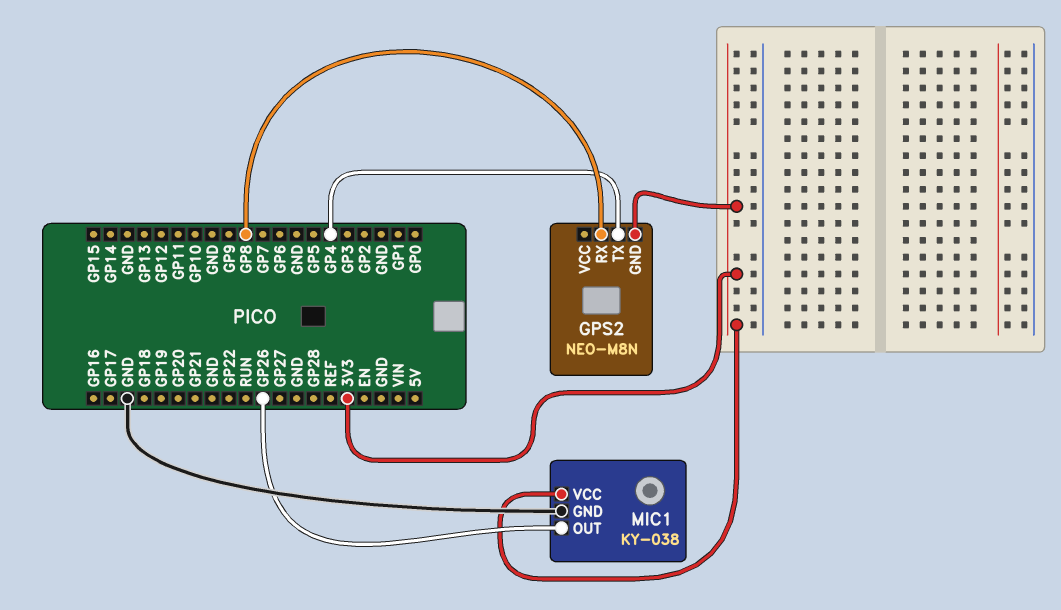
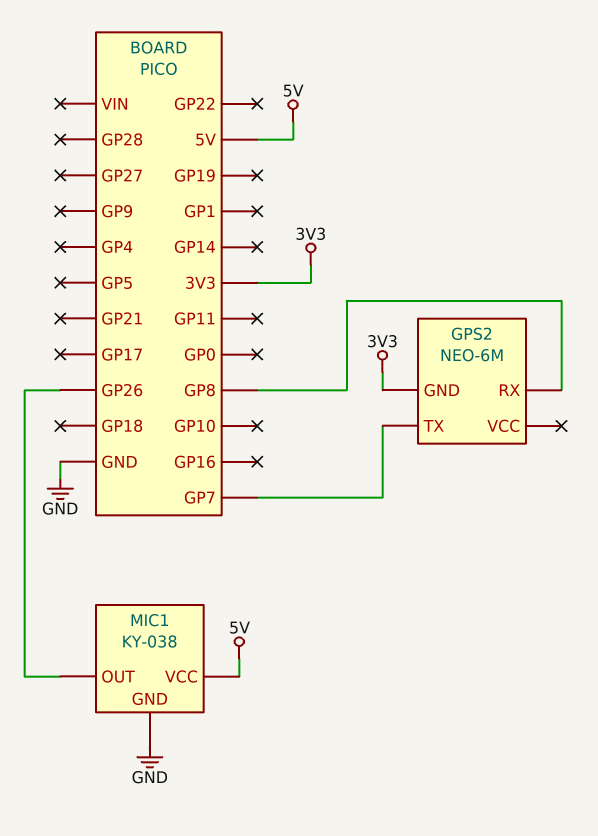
GPS2: NEO-M8N -> NEO-6M
GPS2 pin TX: GP4 -> GP7
MIC1 pin VCC: 3V3 -> 5V

